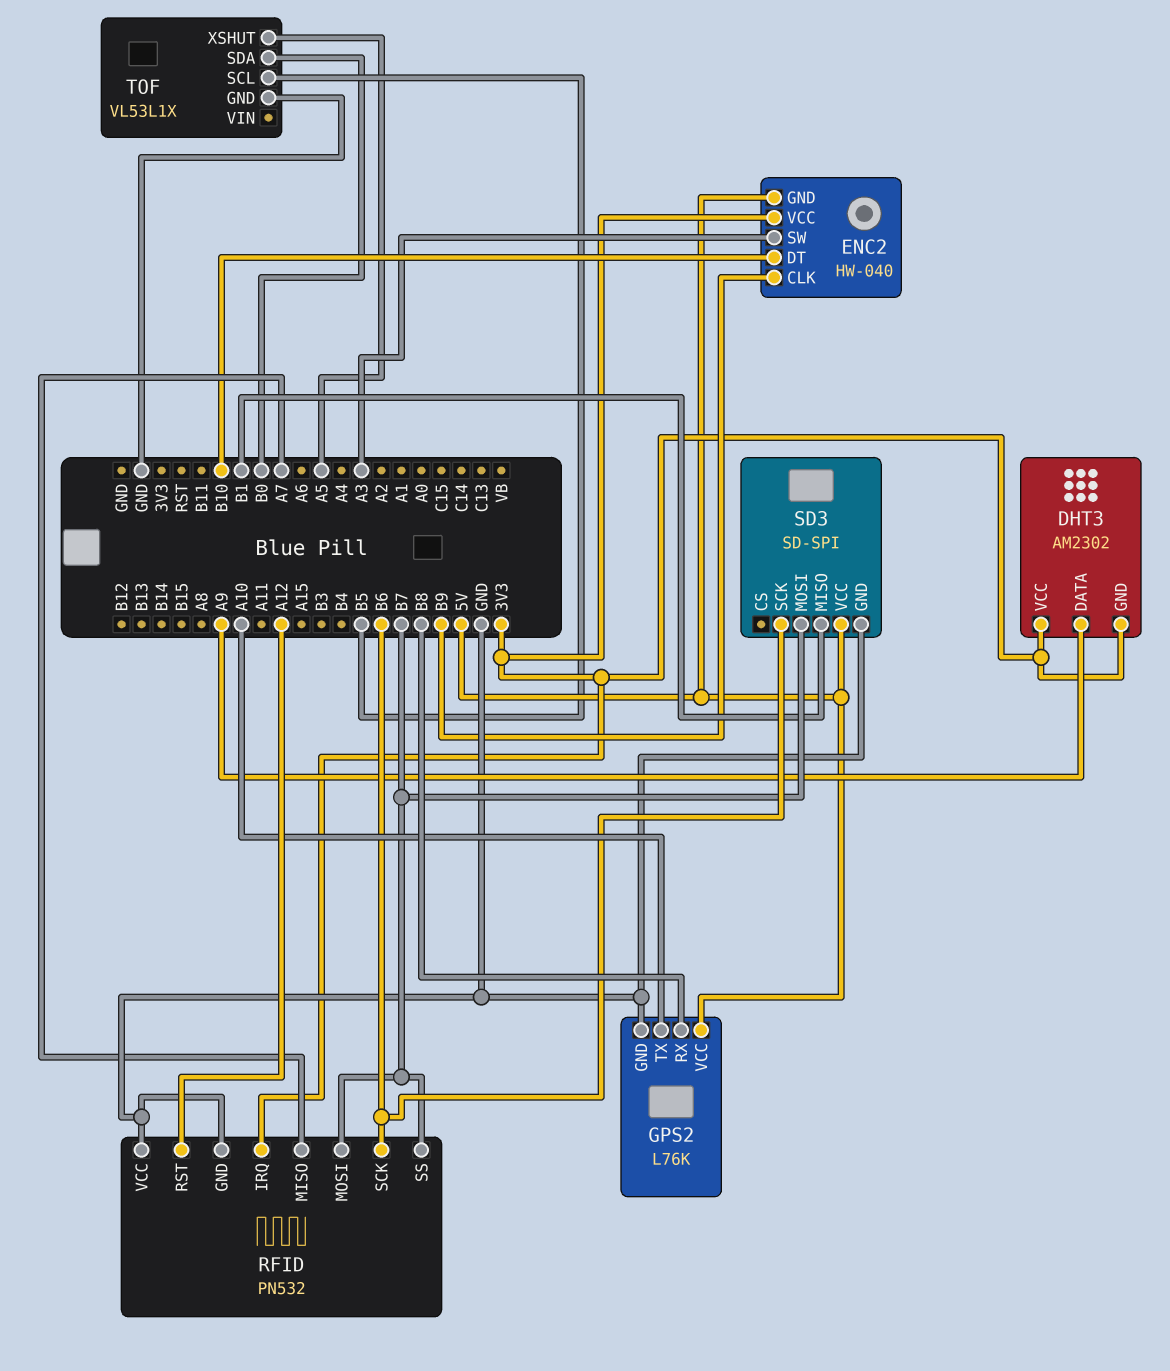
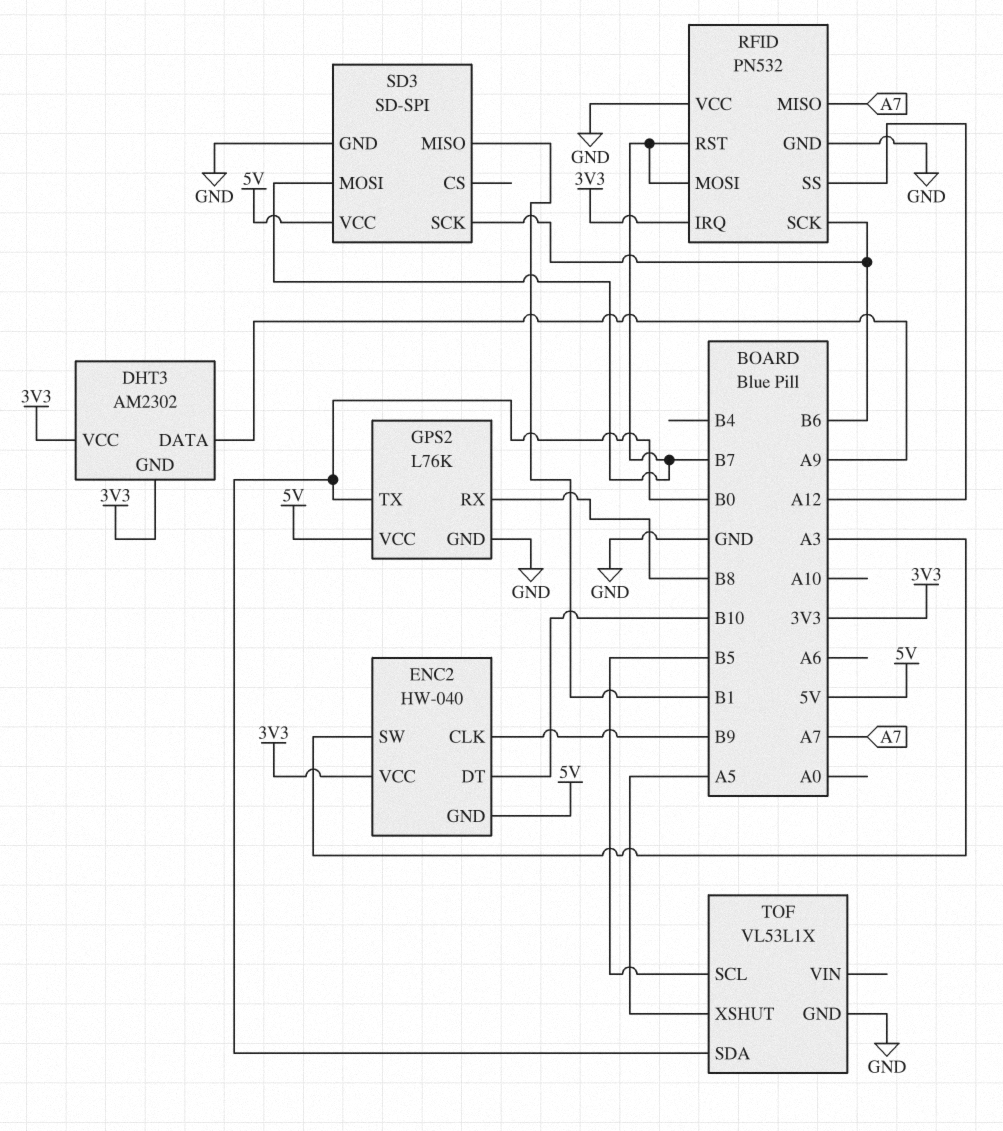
GPS2 pin TX: A10 -> B0
RFID pin RST: A12 -> B7
RFID pin SS: B7 -> A12

